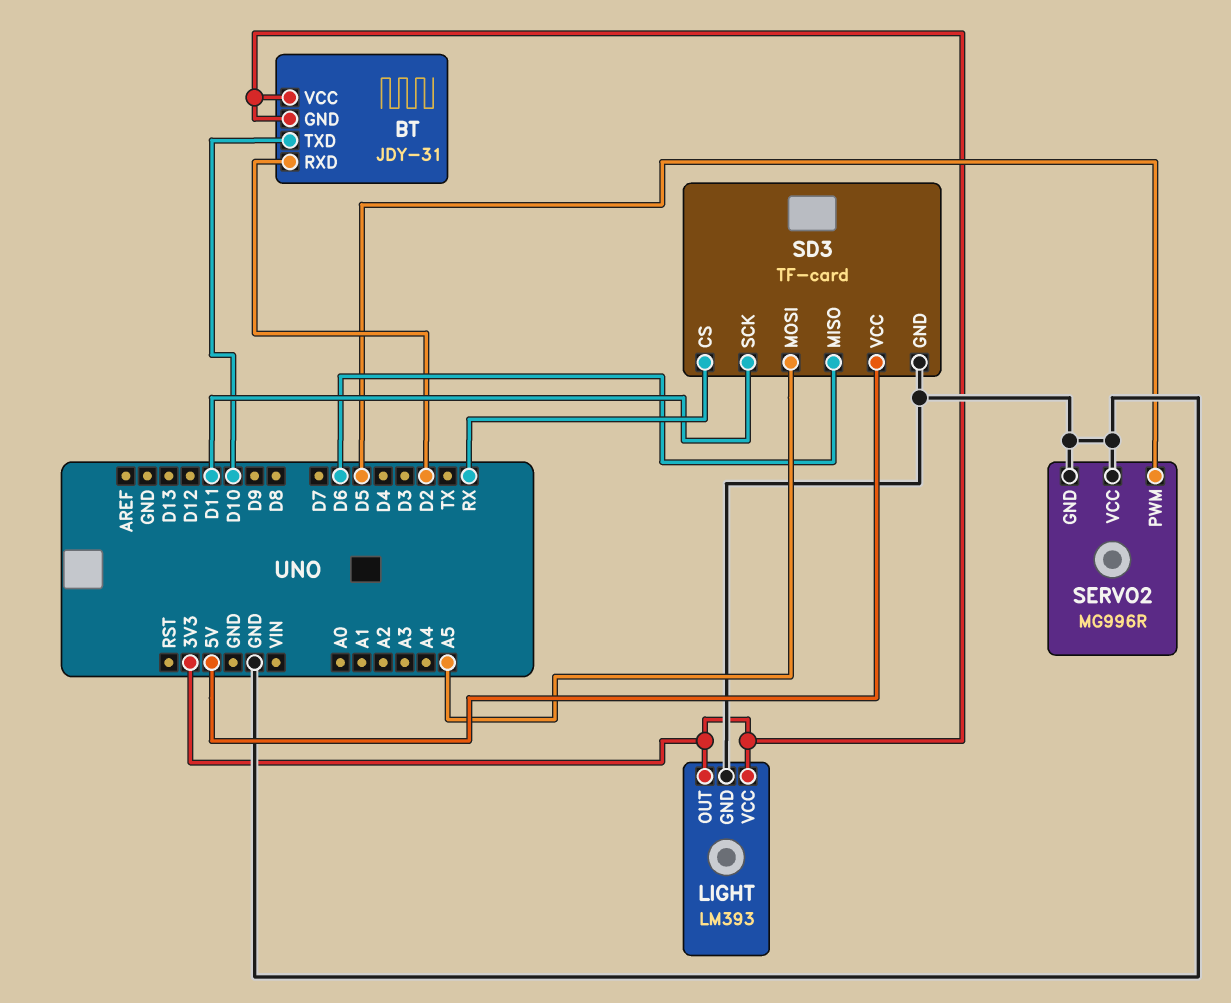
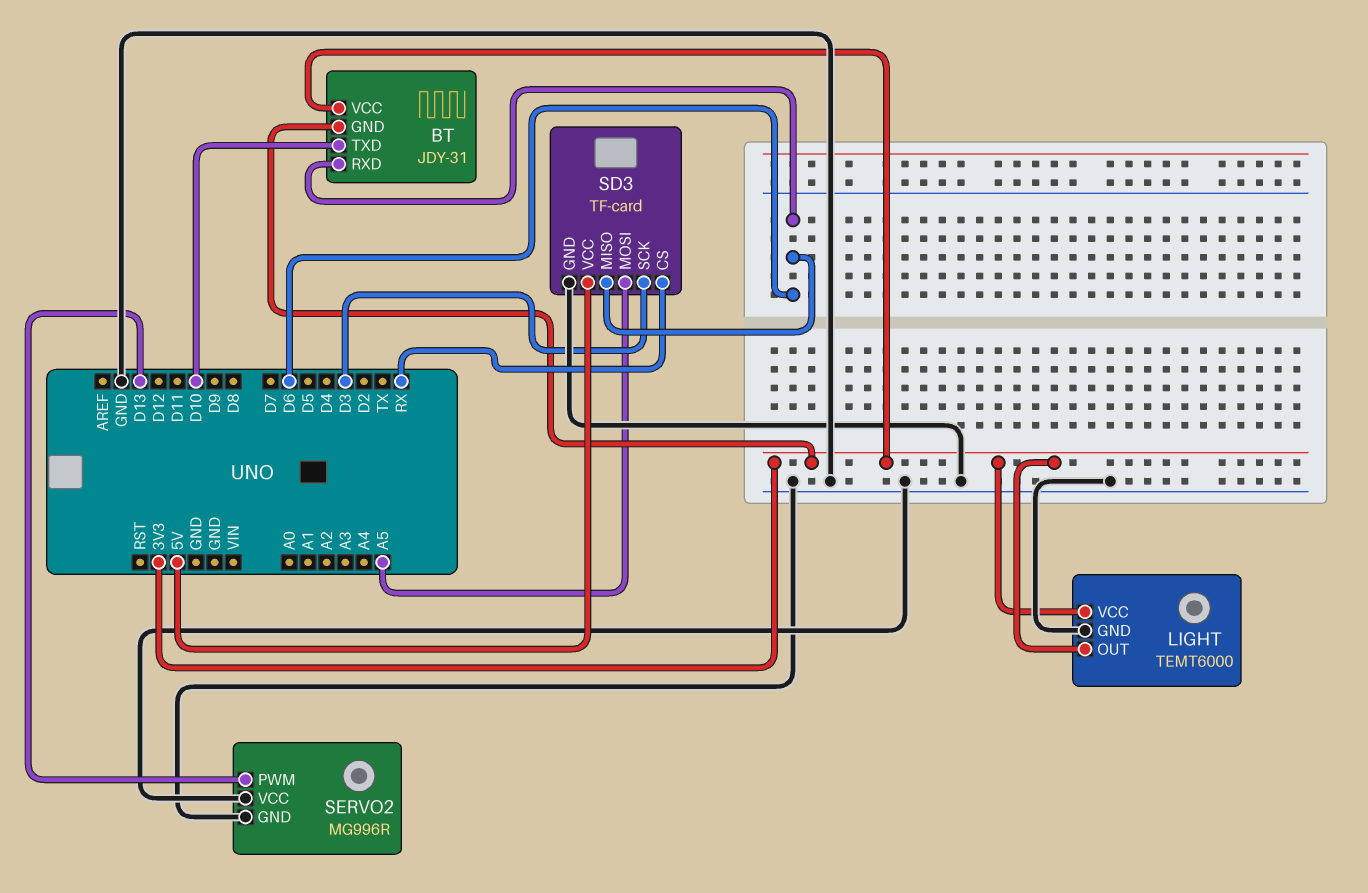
BT pin RXD: D2 -> D6
LIGHT: LM393 -> TEMT6000
SD3 pin SCK: D11 -> D3
SERVO2 pin PWM: D5 -> D13

